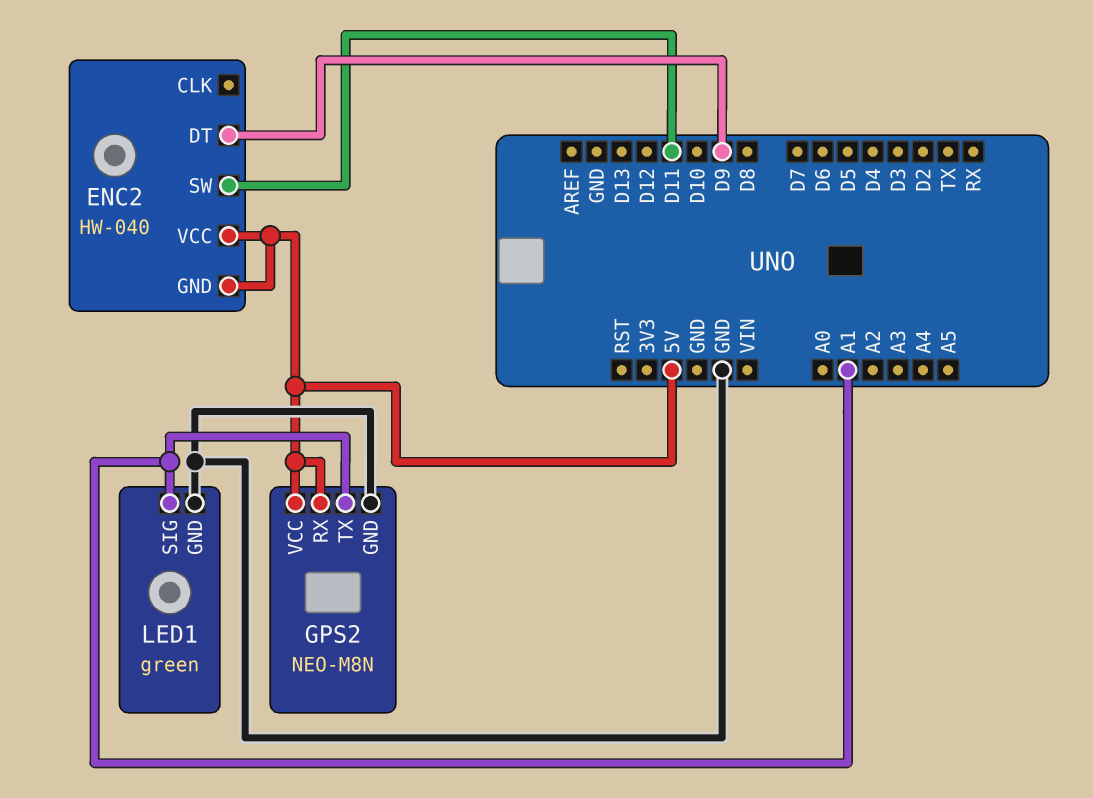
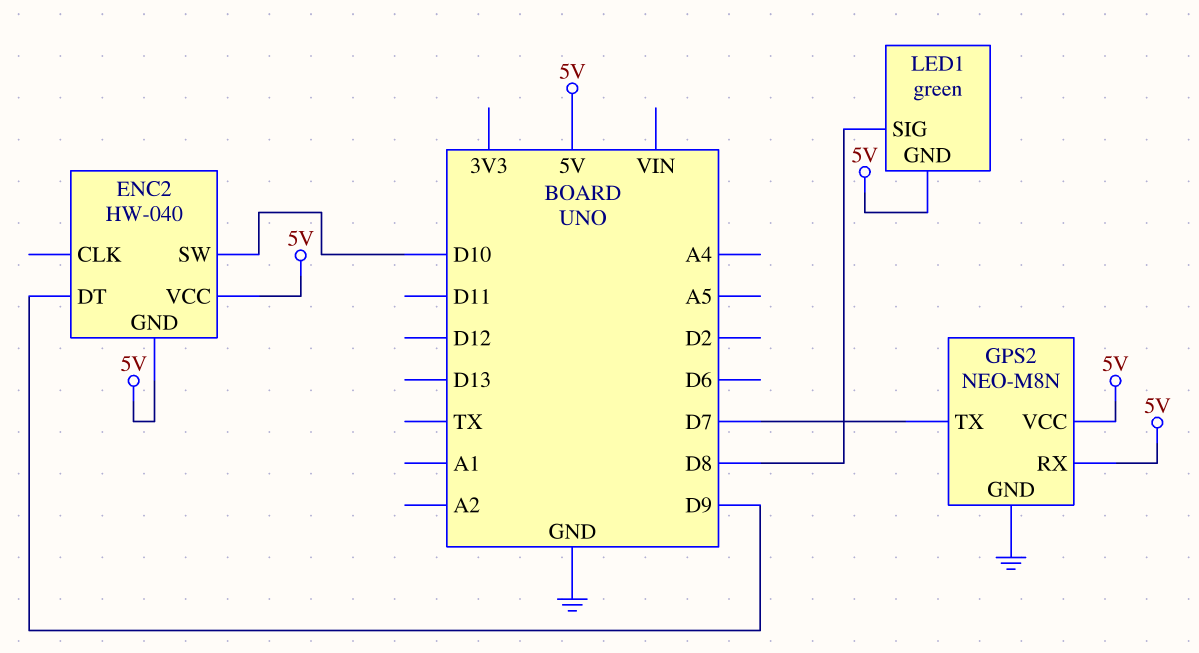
ENC2 pin SW: D11 -> D10
GPS2 pin TX: A1 -> D7
LED1 pin GND: GND -> 5V
LED1 pin SIG: A1 -> D8

